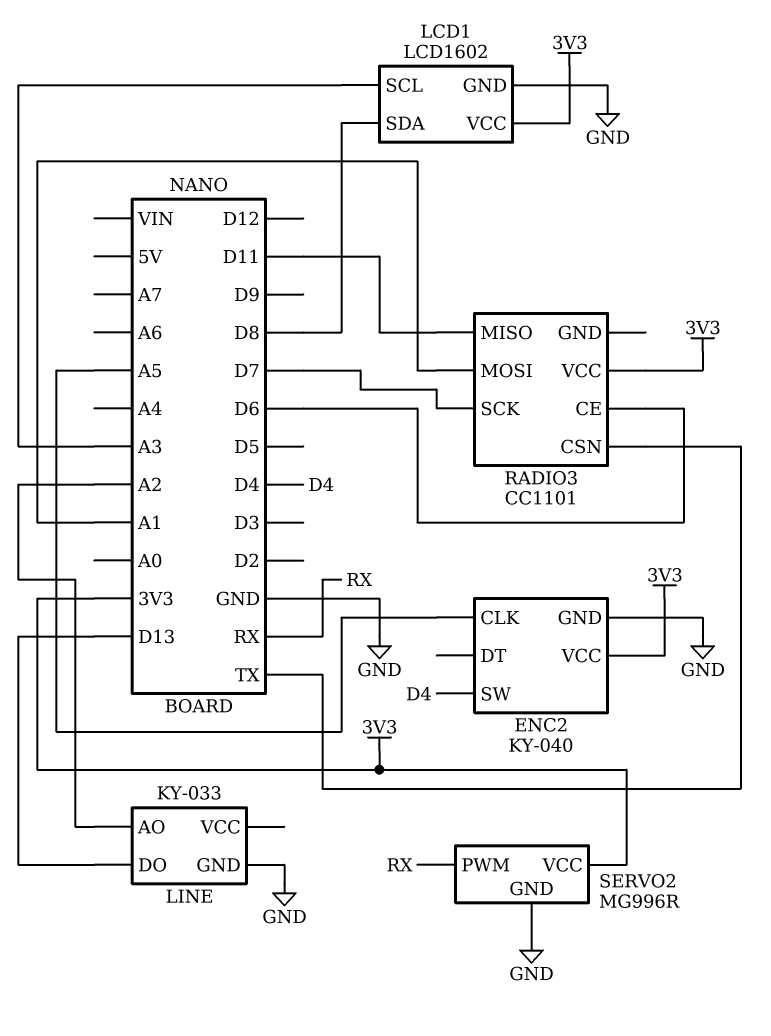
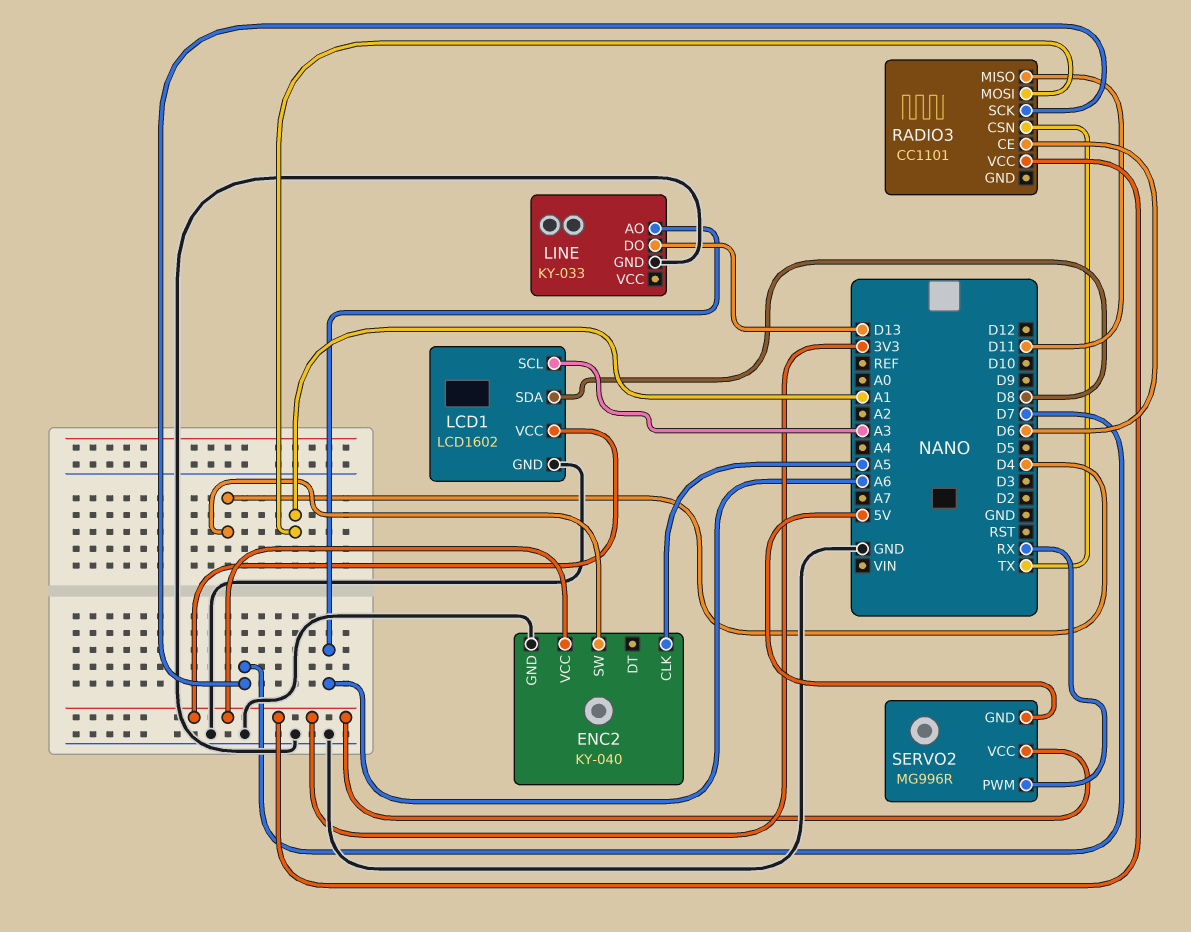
LINE pin AO: A2 -> A6
SERVO2 pin GND: GND -> 5V

